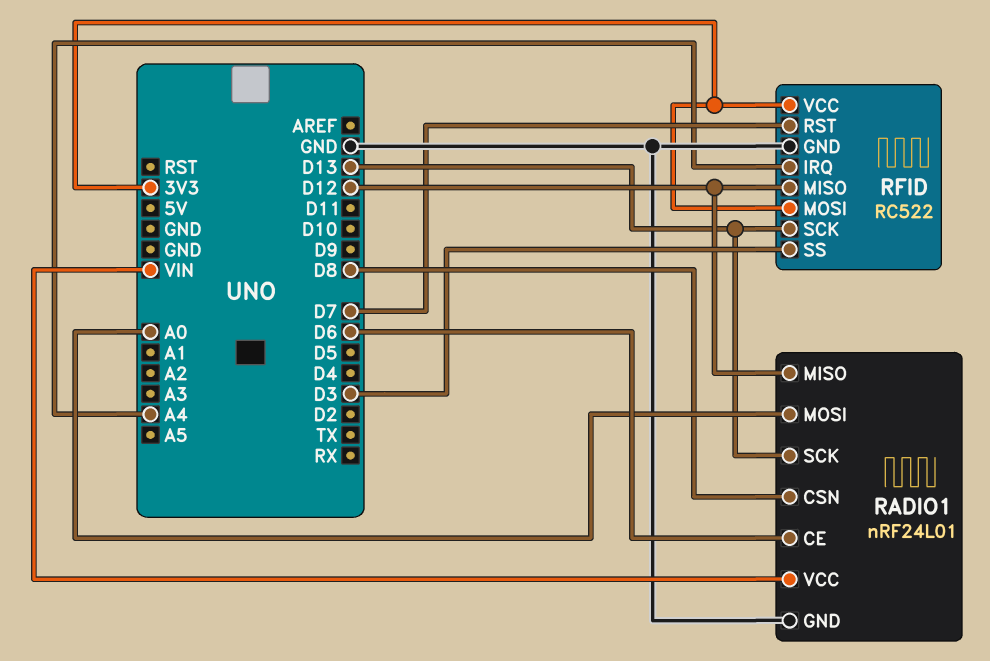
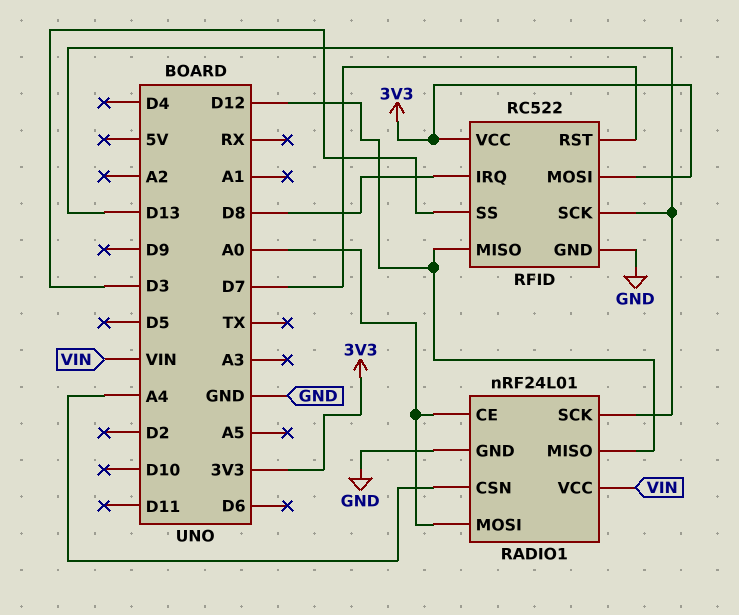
RADIO1 pin CE: D6 -> A0
RADIO1 pin CSN: D8 -> A4
RFID pin IRQ: A4 -> D8

